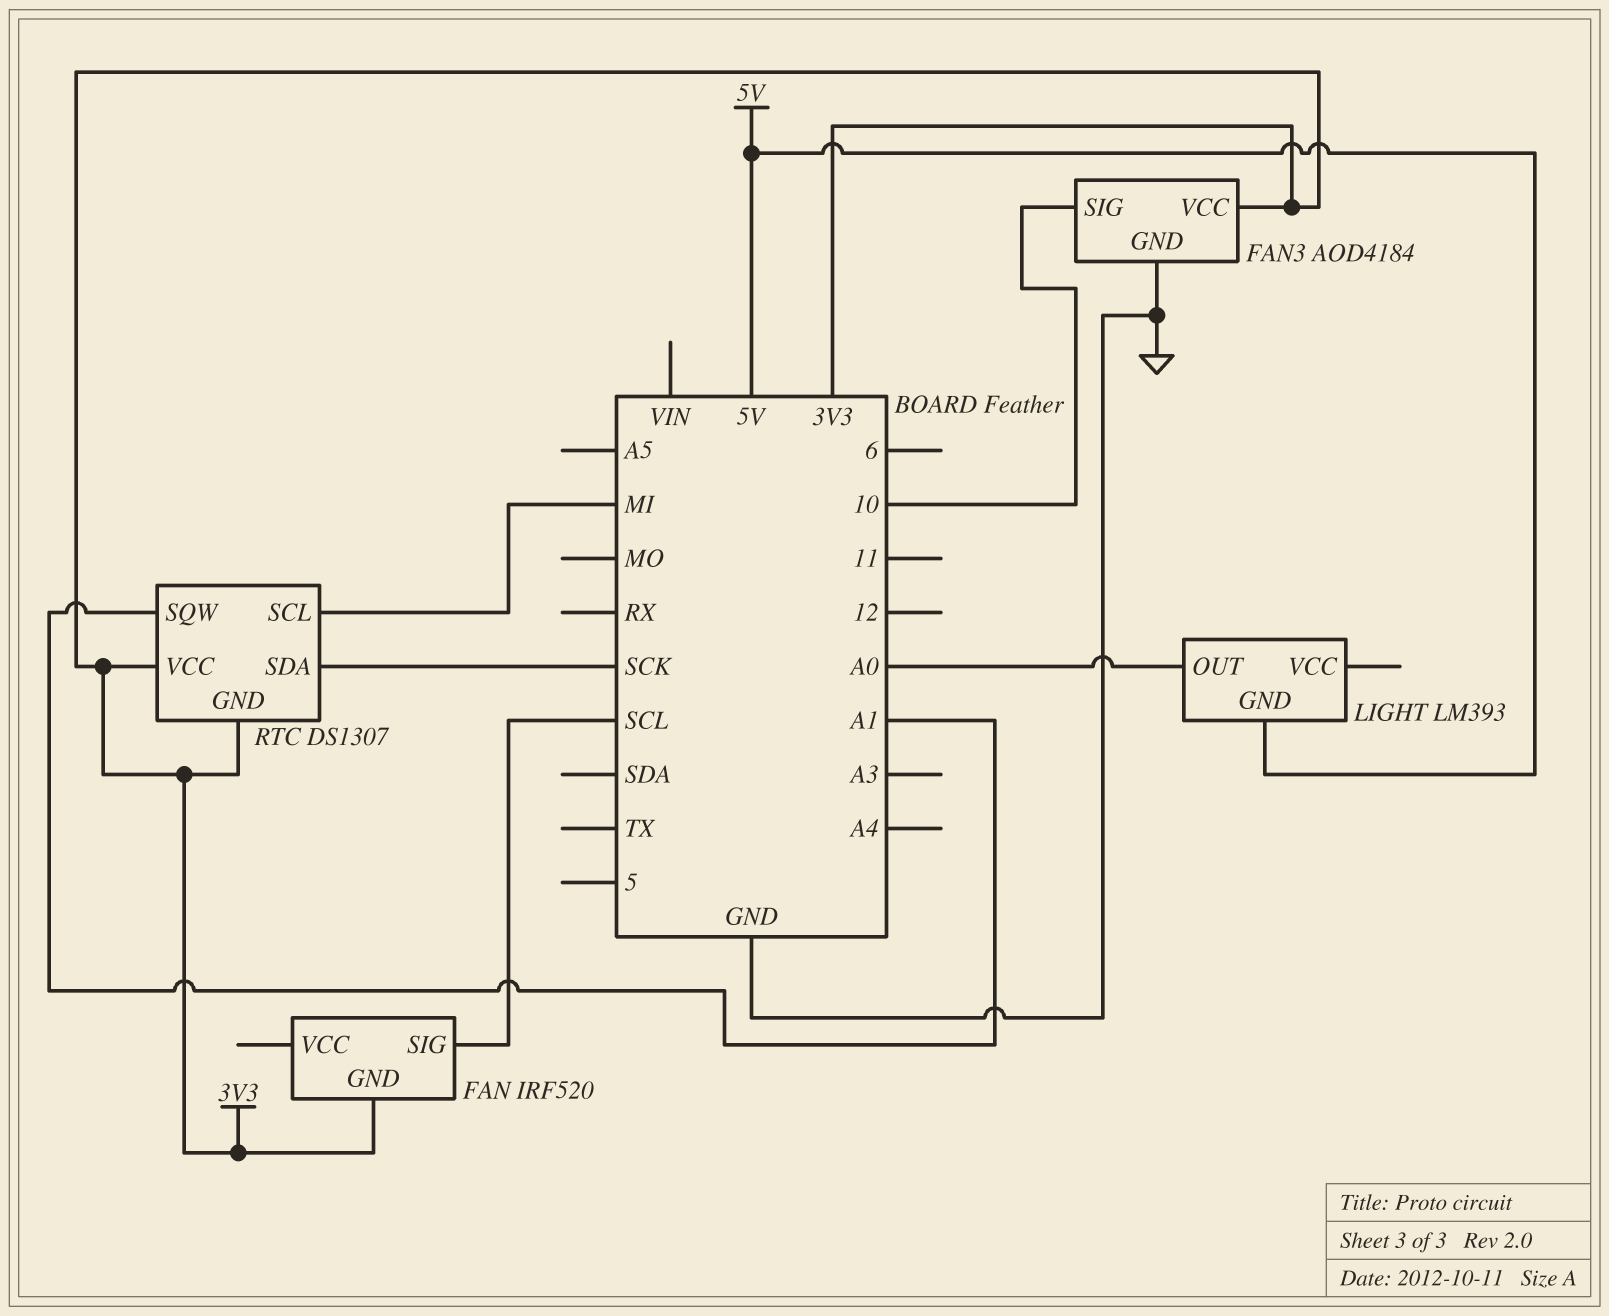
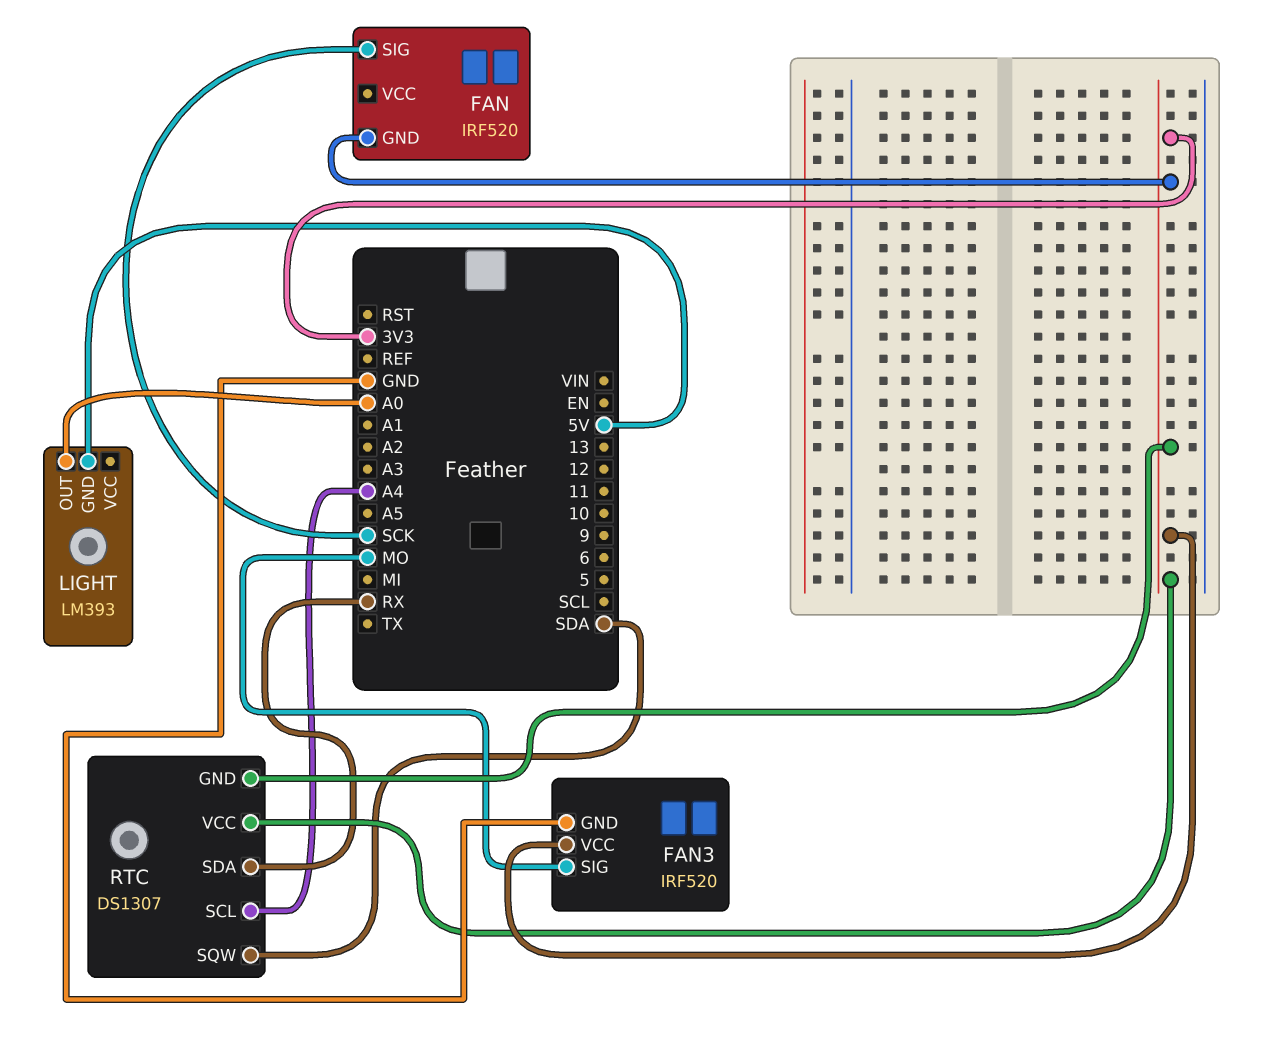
FAN pin SIG: SCL -> SCK
FAN3: AOD4184 -> IRF520
FAN3 pin SIG: 10 -> MO
RTC pin SCL: MI -> A4
RTC pin SDA: SCK -> RX
RTC pin SQW: A1 -> SDA

